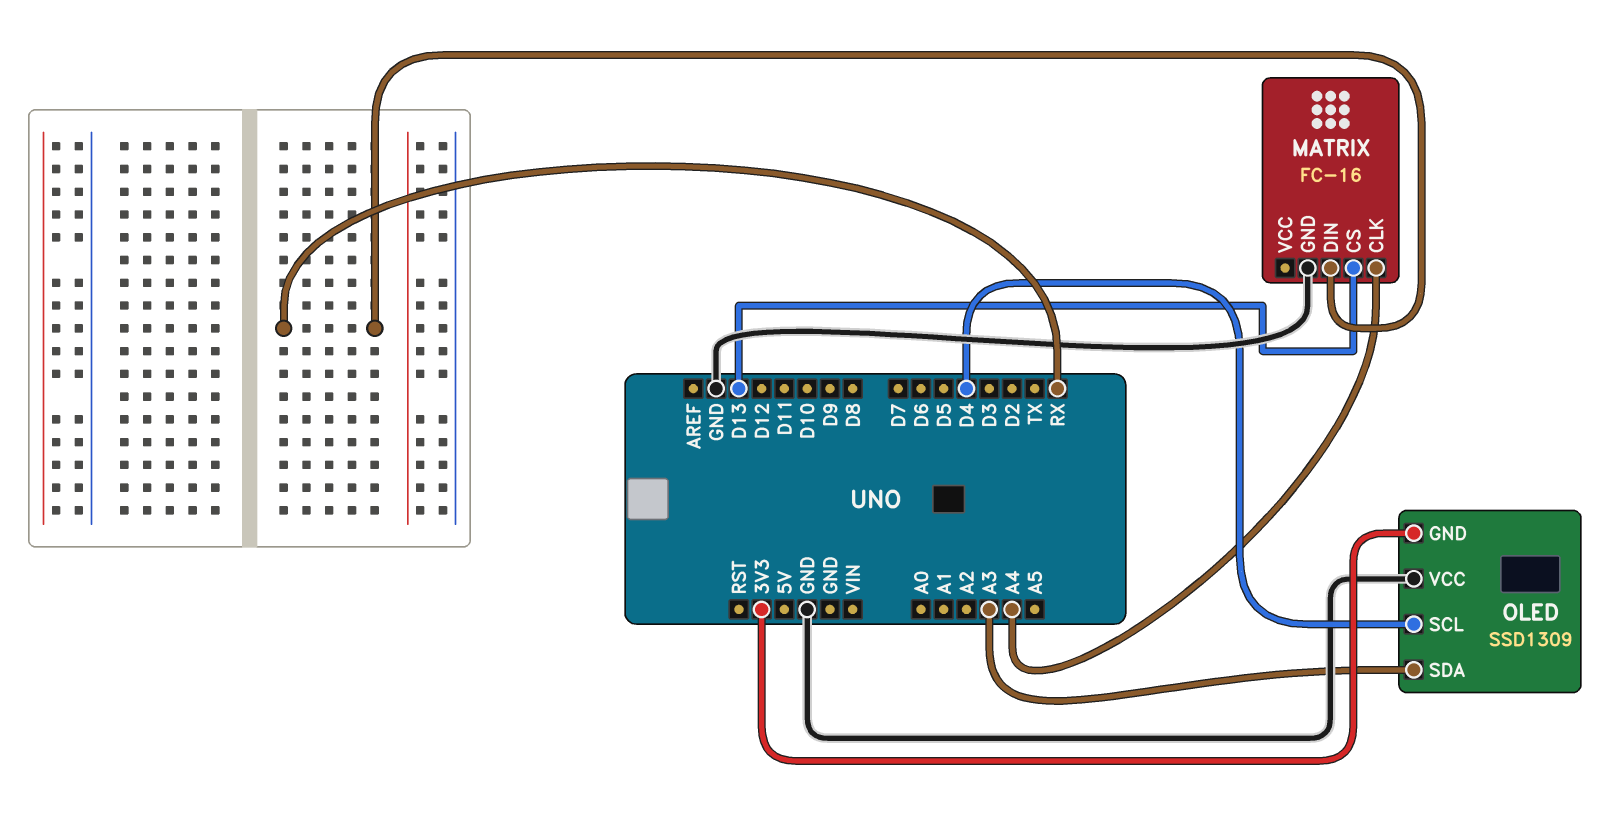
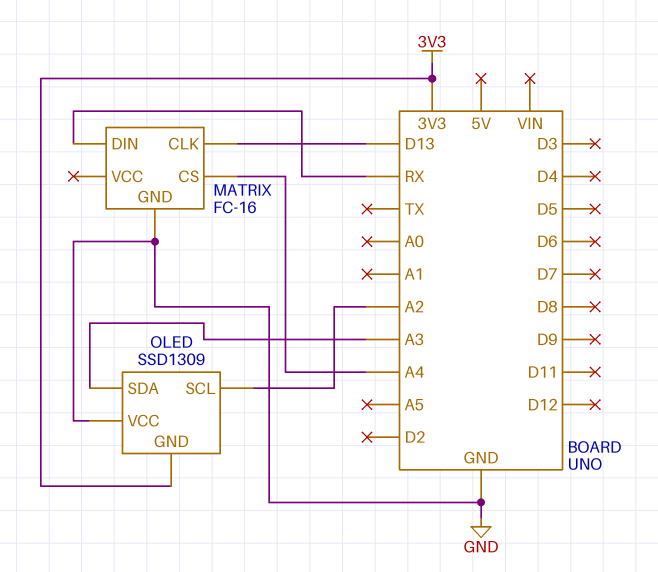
MATRIX pin CLK: A4 -> D13
MATRIX pin CS: D13 -> A4
OLED pin SCL: D4 -> A2

